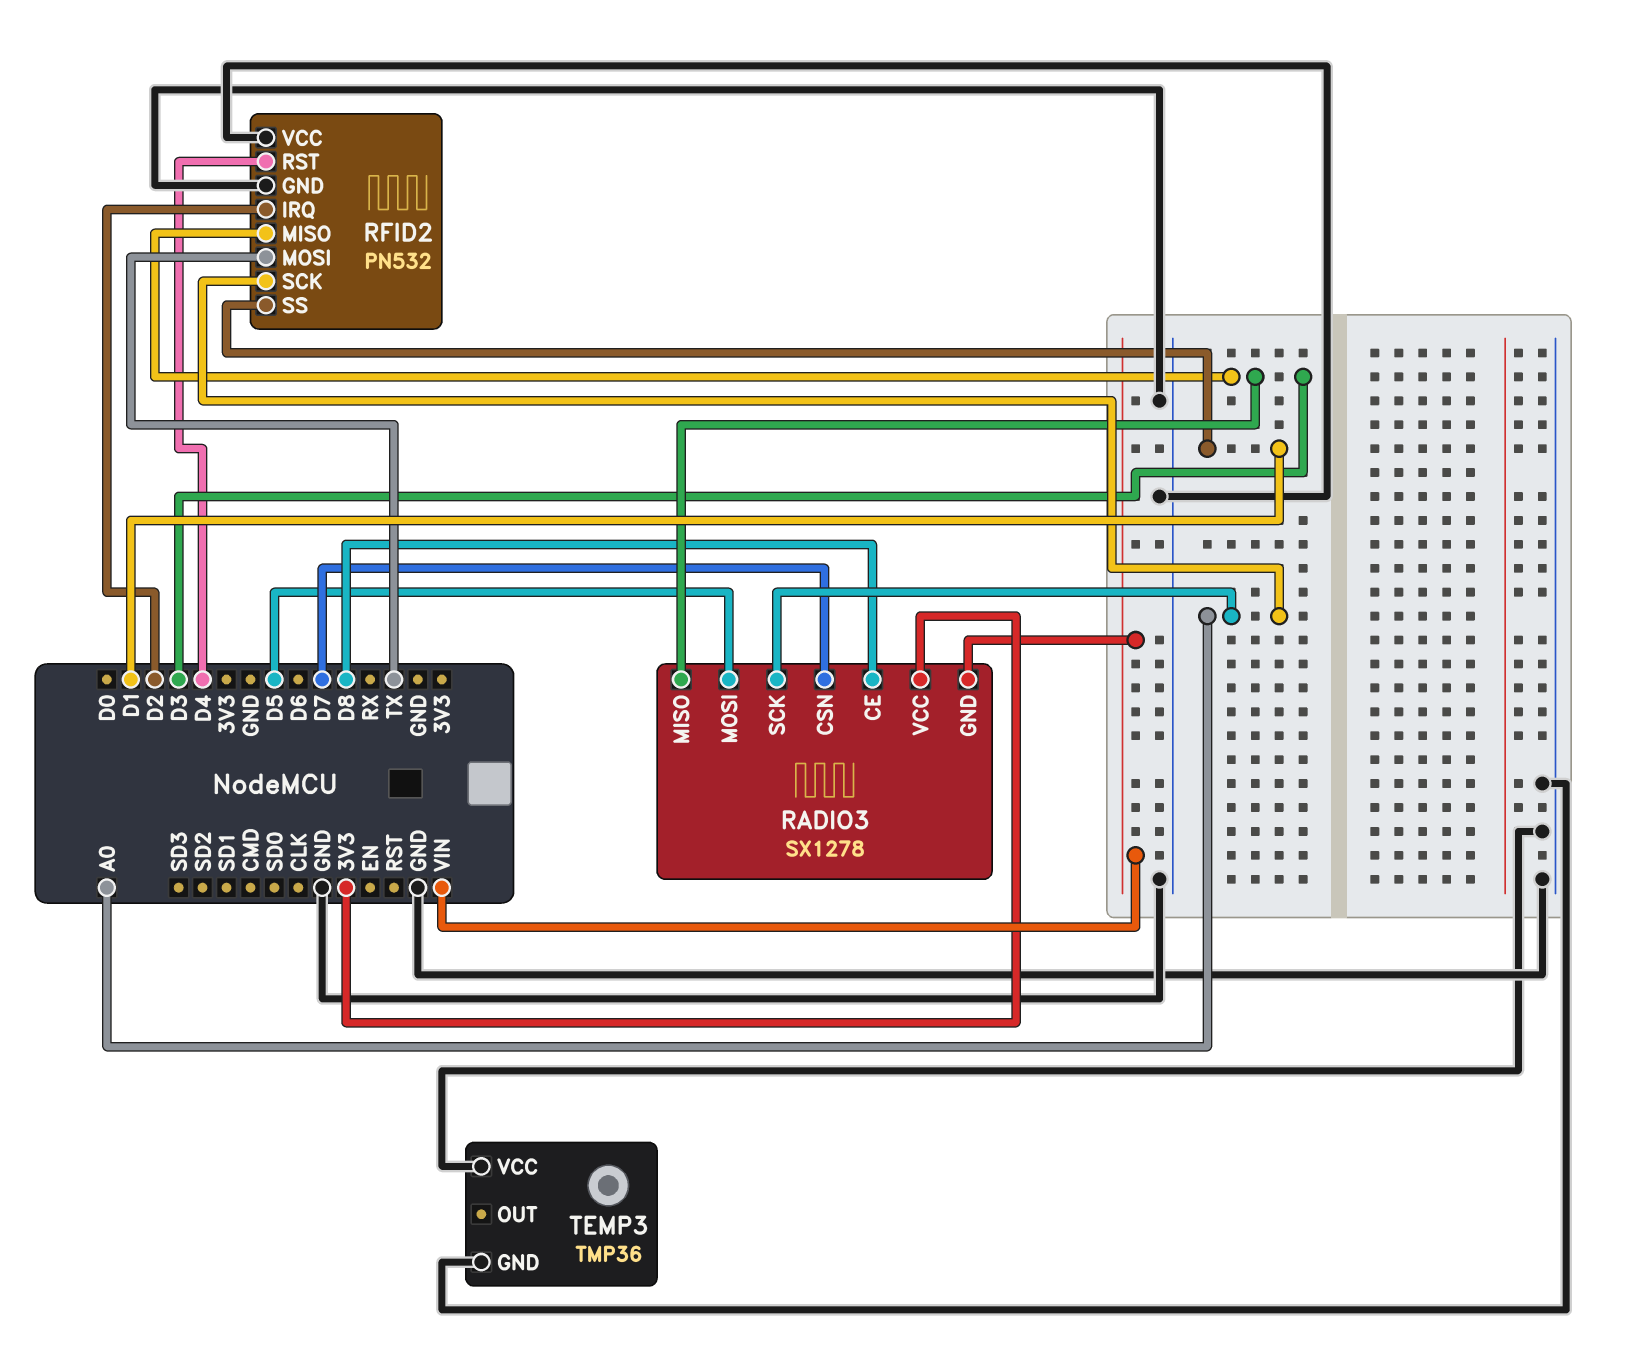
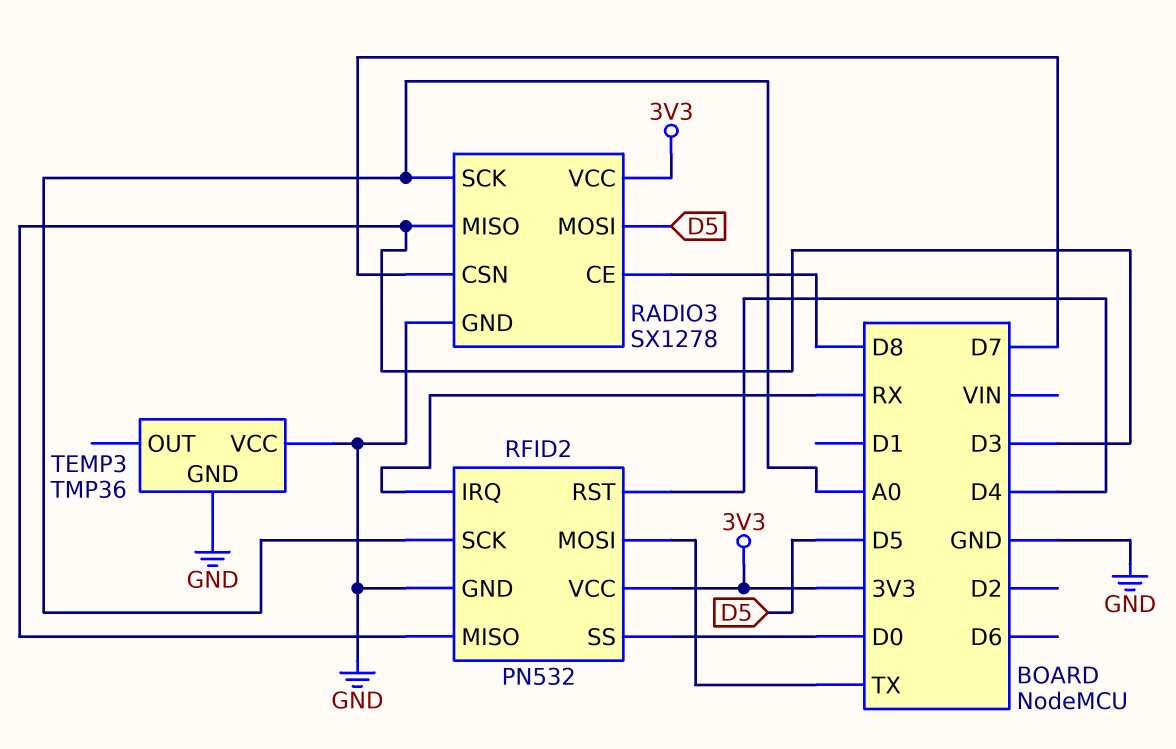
RADIO3 pin GND: VIN -> GND
RFID2 pin IRQ: D2 -> RX
RFID2 pin SS: D1 -> D0
RFID2 pin VCC: GND -> 3V3

